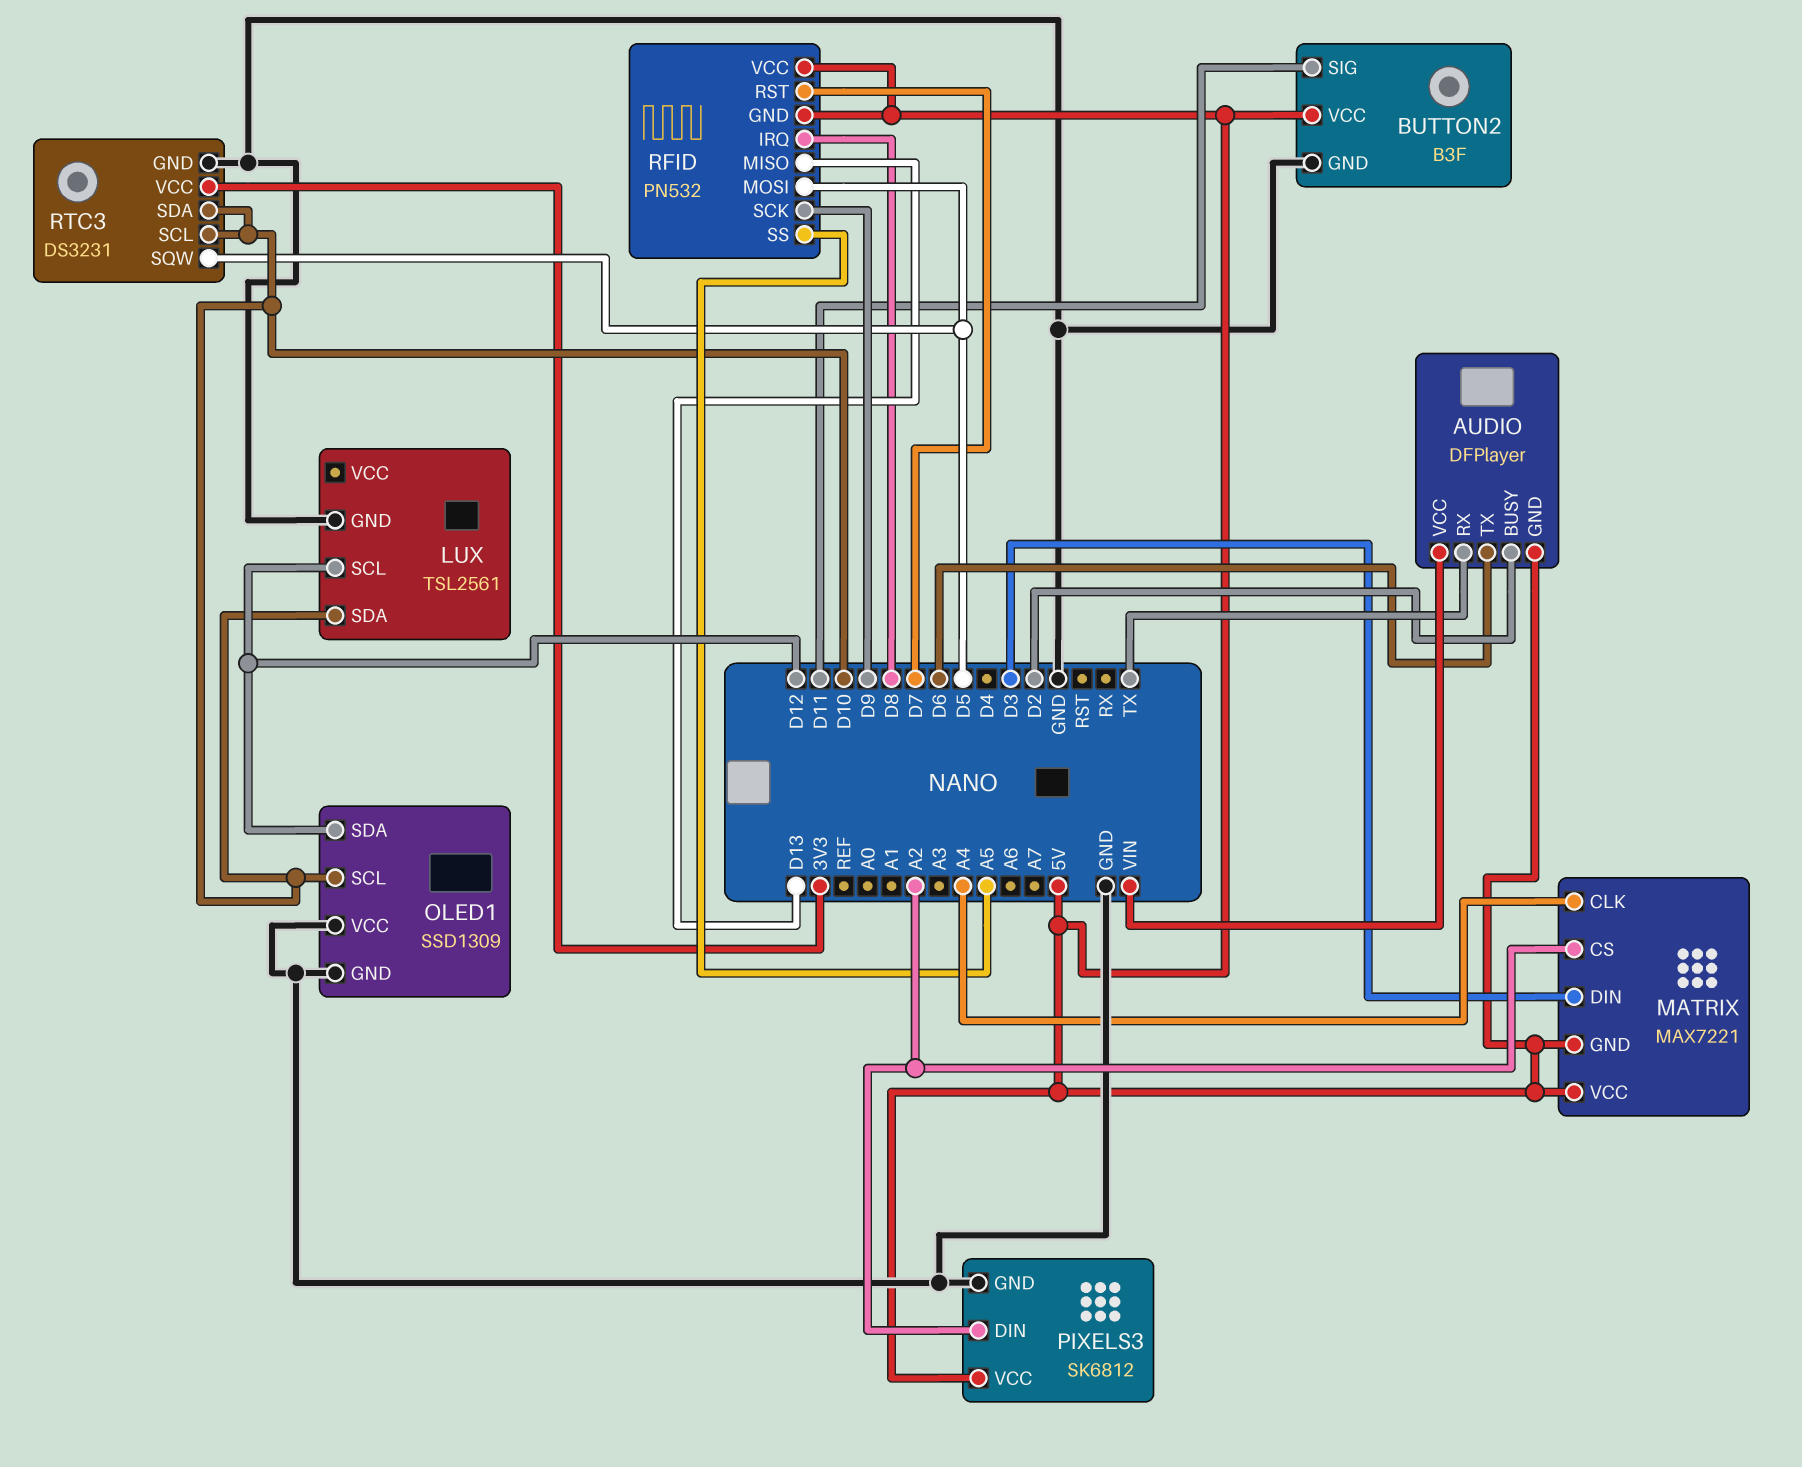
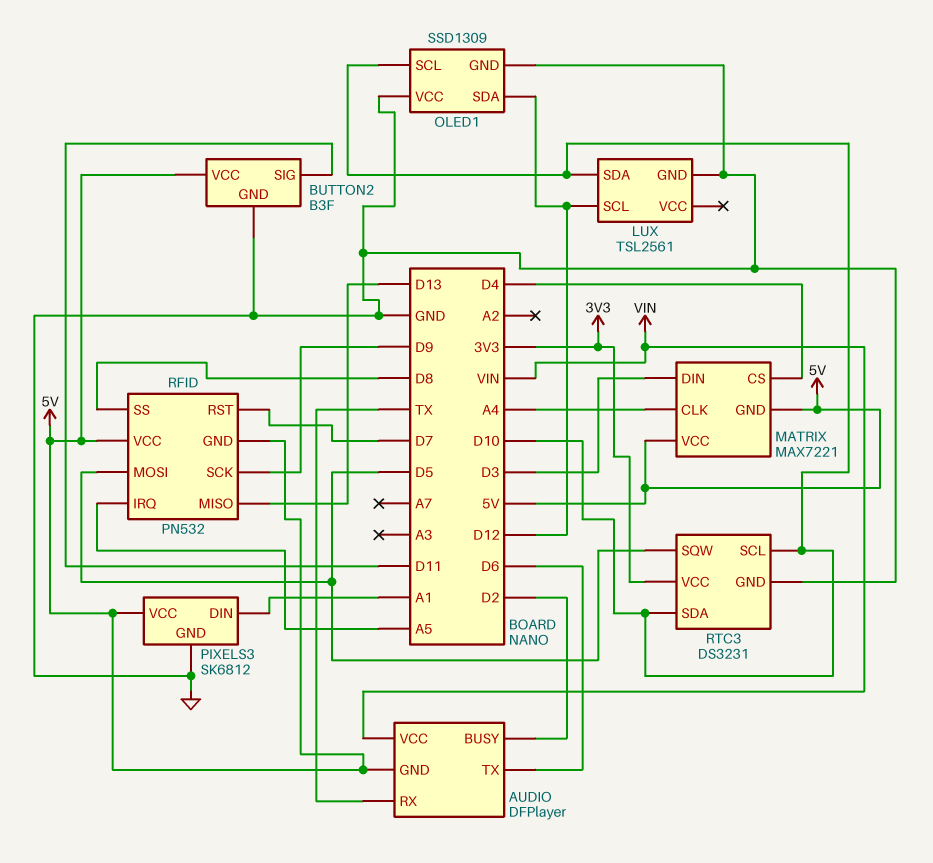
MATRIX pin CS: A2 -> D4
PIXELS3 pin DIN: A2 -> A1
RFID pin IRQ: D8 -> A5
RFID pin SS: A5 -> D8

